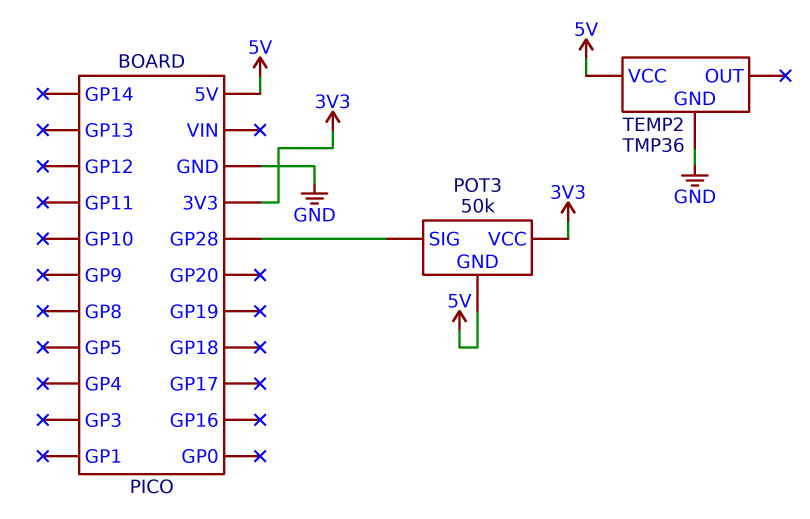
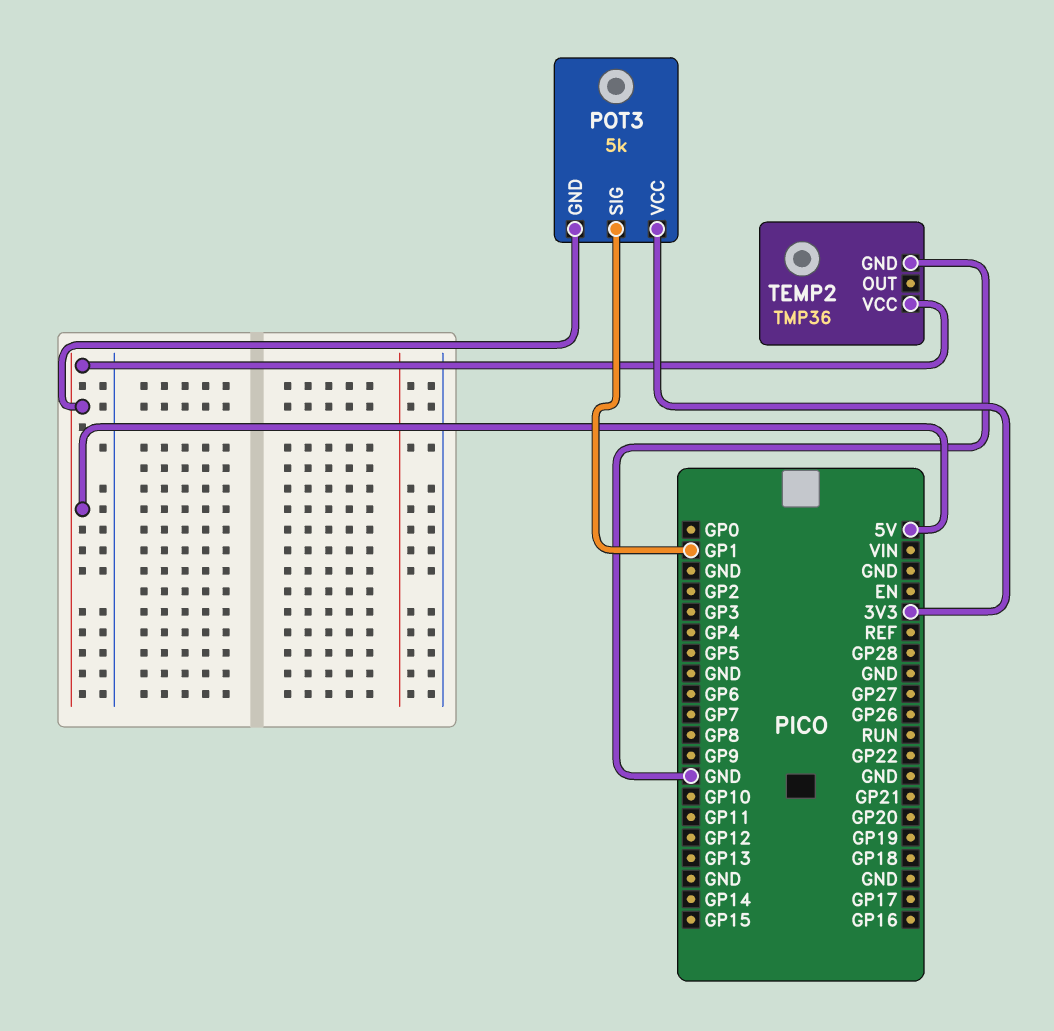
POT3: 50k -> 5k
POT3 pin SIG: GP28 -> GP1

